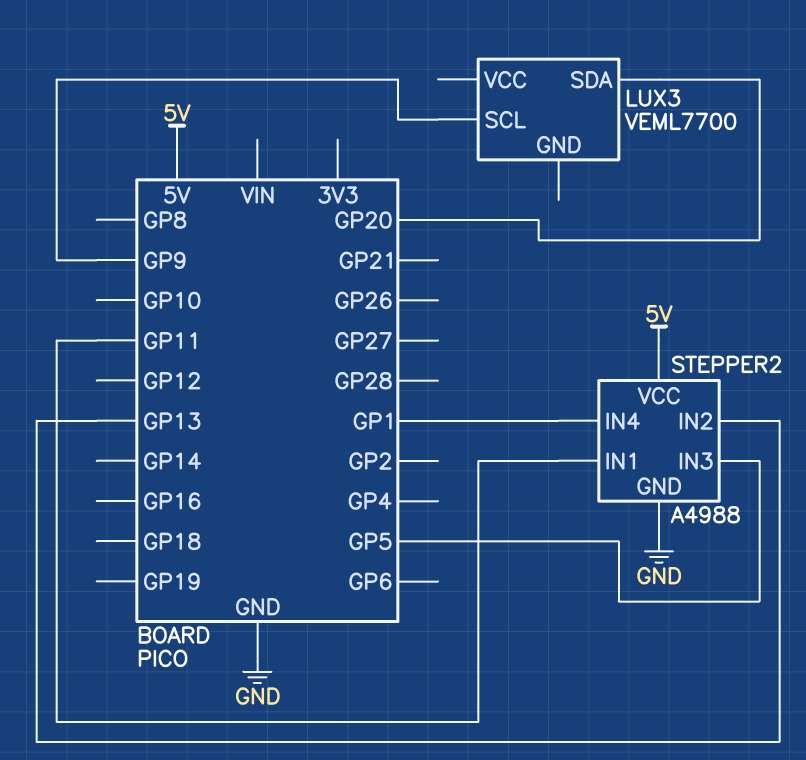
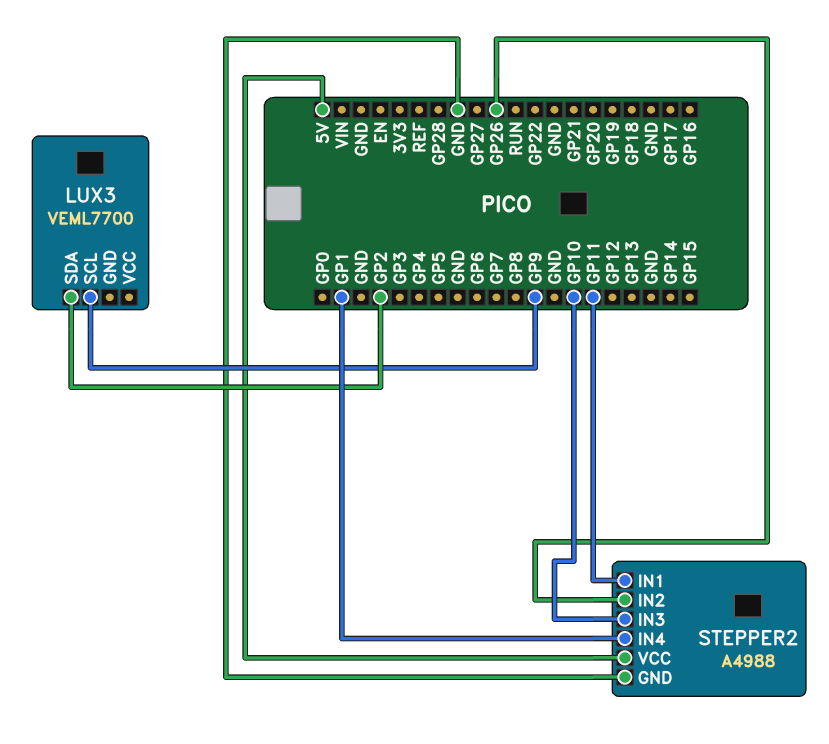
LUX3 pin SDA: GP20 -> GP2
STEPPER2 pin IN2: GP13 -> GP26
STEPPER2 pin IN3: GP5 -> GP10

